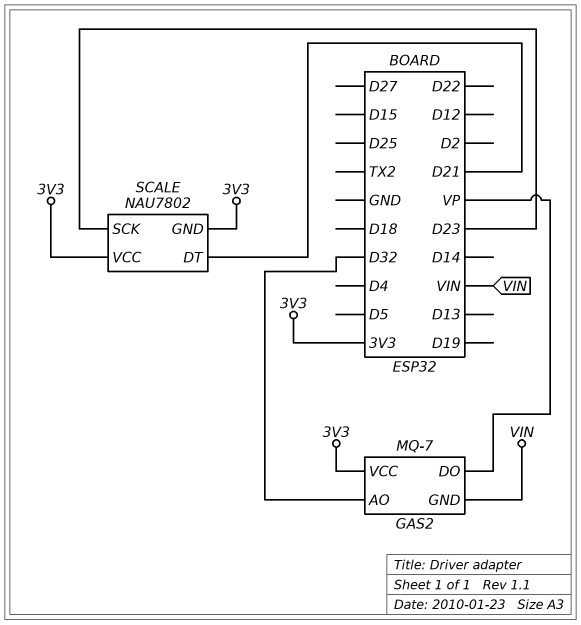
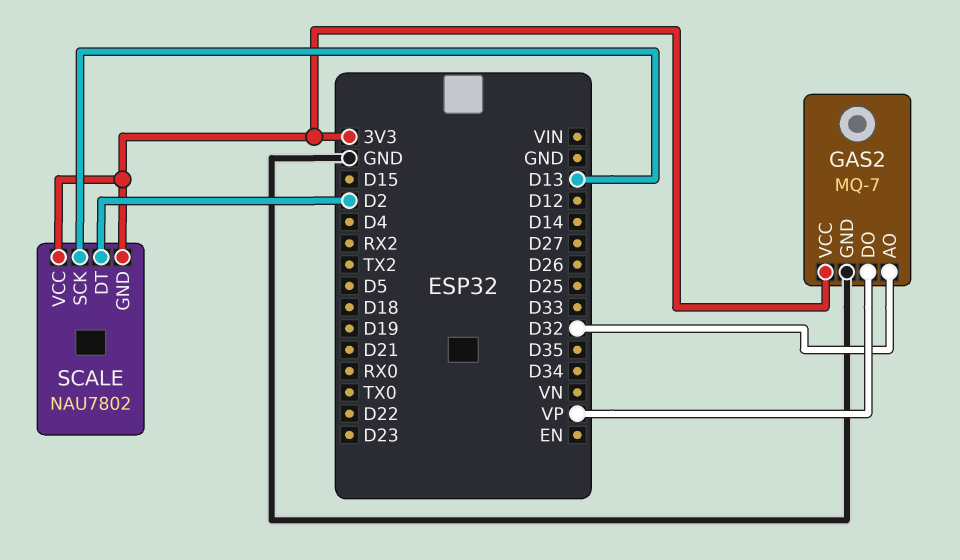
GAS2 pin GND: VIN -> GND
SCALE pin DT: D21 -> D2
SCALE pin SCK: D23 -> D13

